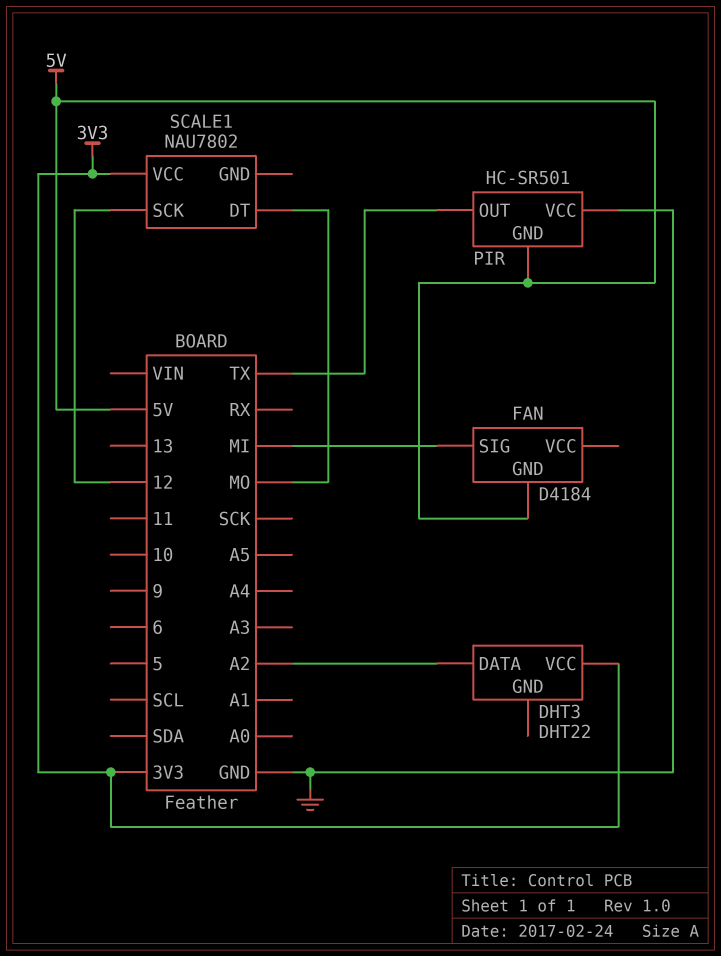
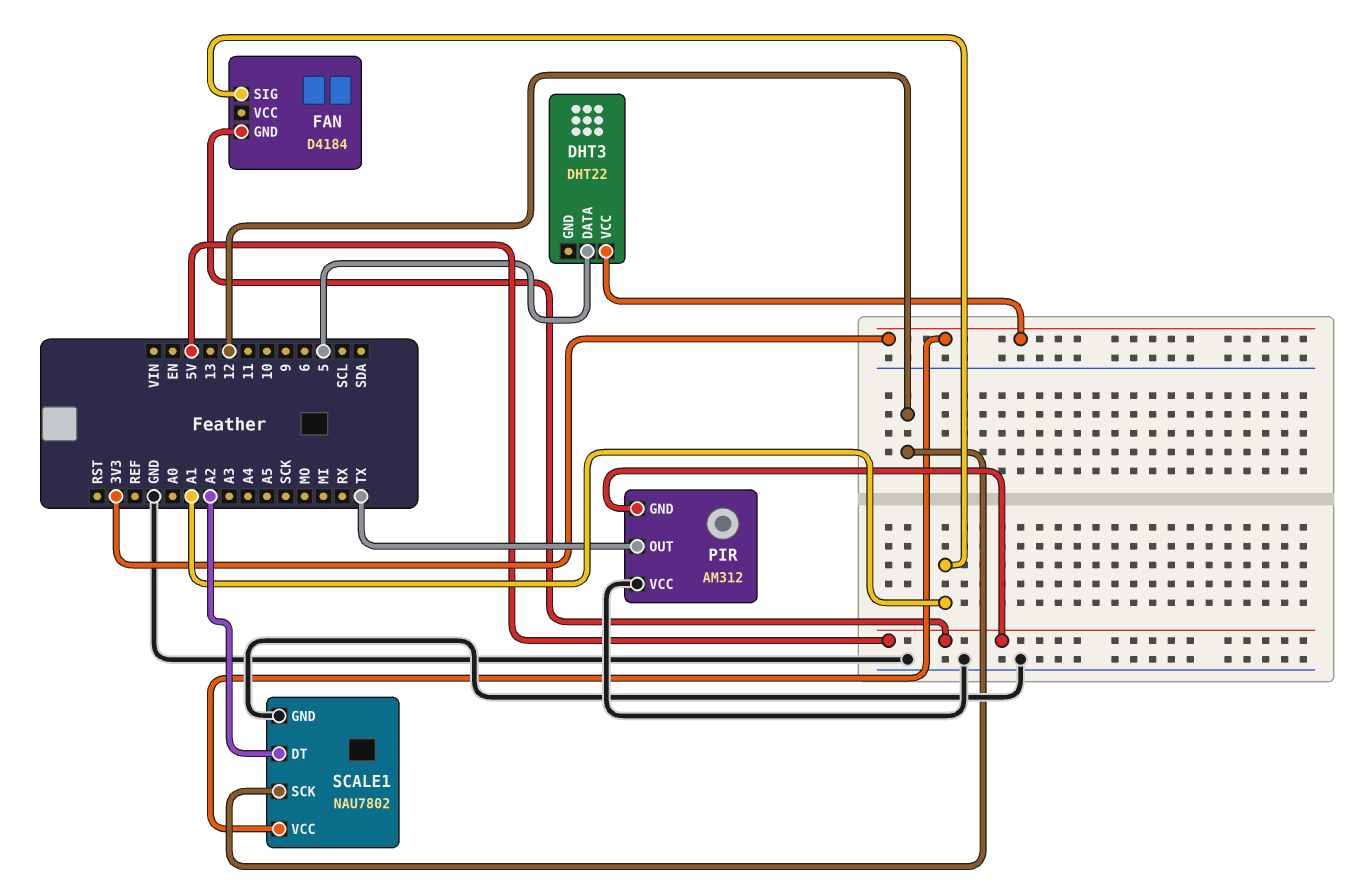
DHT3 pin DATA: A2 -> 5
FAN pin SIG: MI -> A1
PIR: HC-SR501 -> AM312
SCALE1 pin DT: MO -> A2
SCALE1 pin GND: none -> GND

